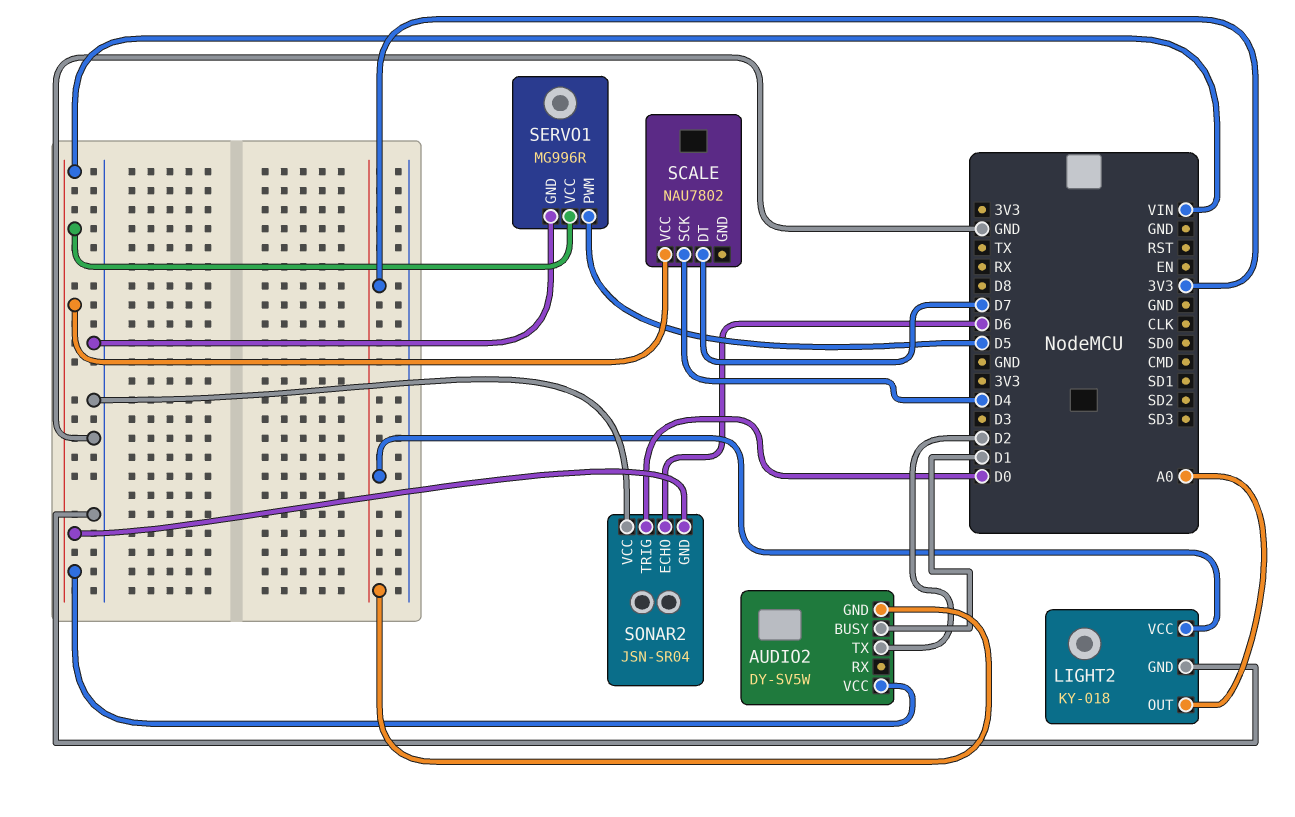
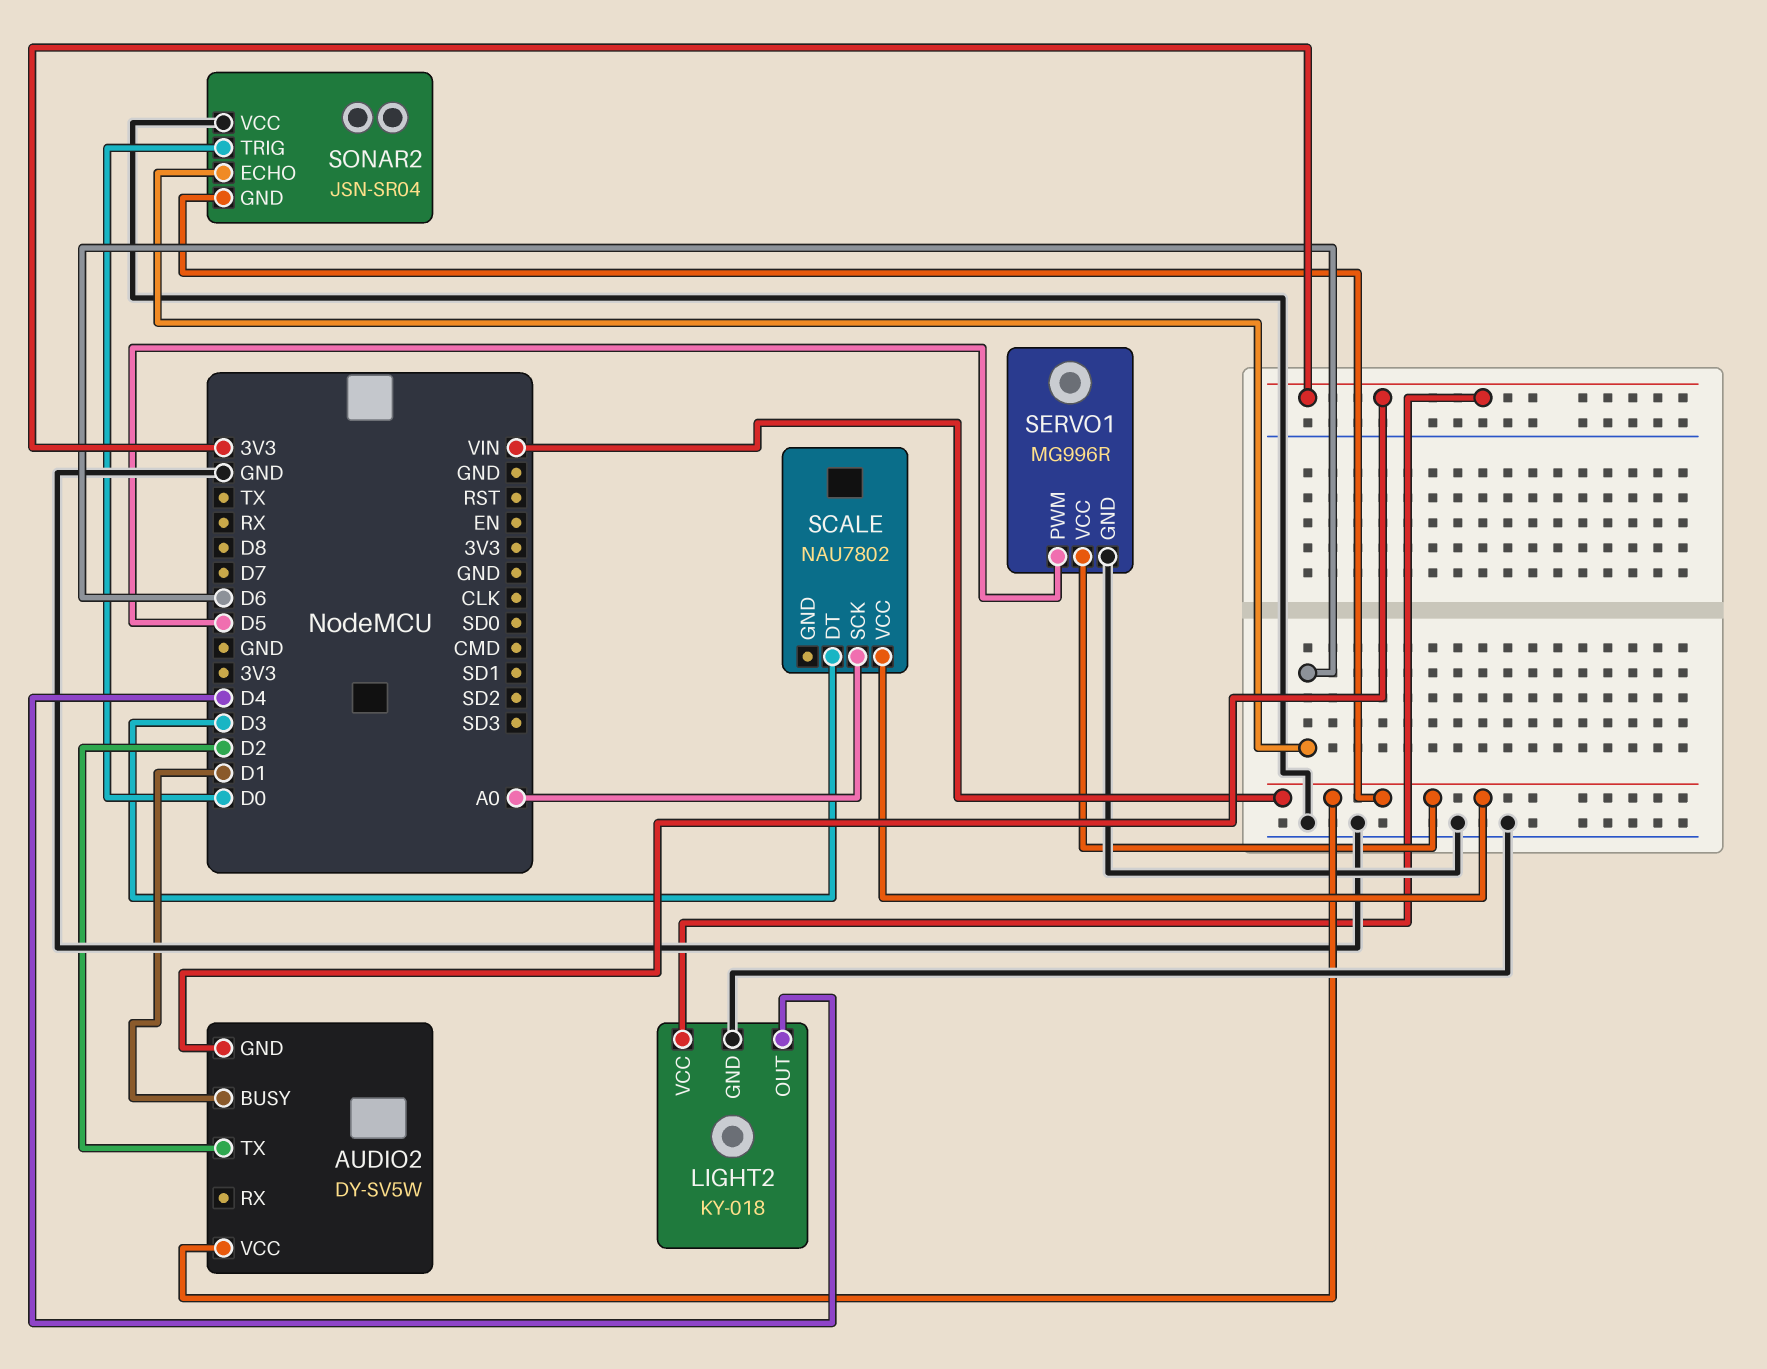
LIGHT2 pin OUT: A0 -> D4
SCALE pin DT: D7 -> D3
SCALE pin SCK: D4 -> A0

